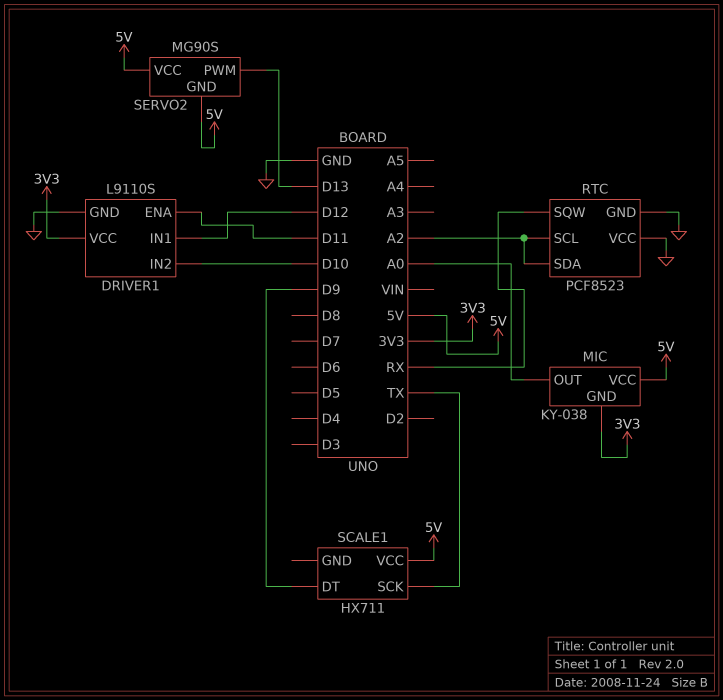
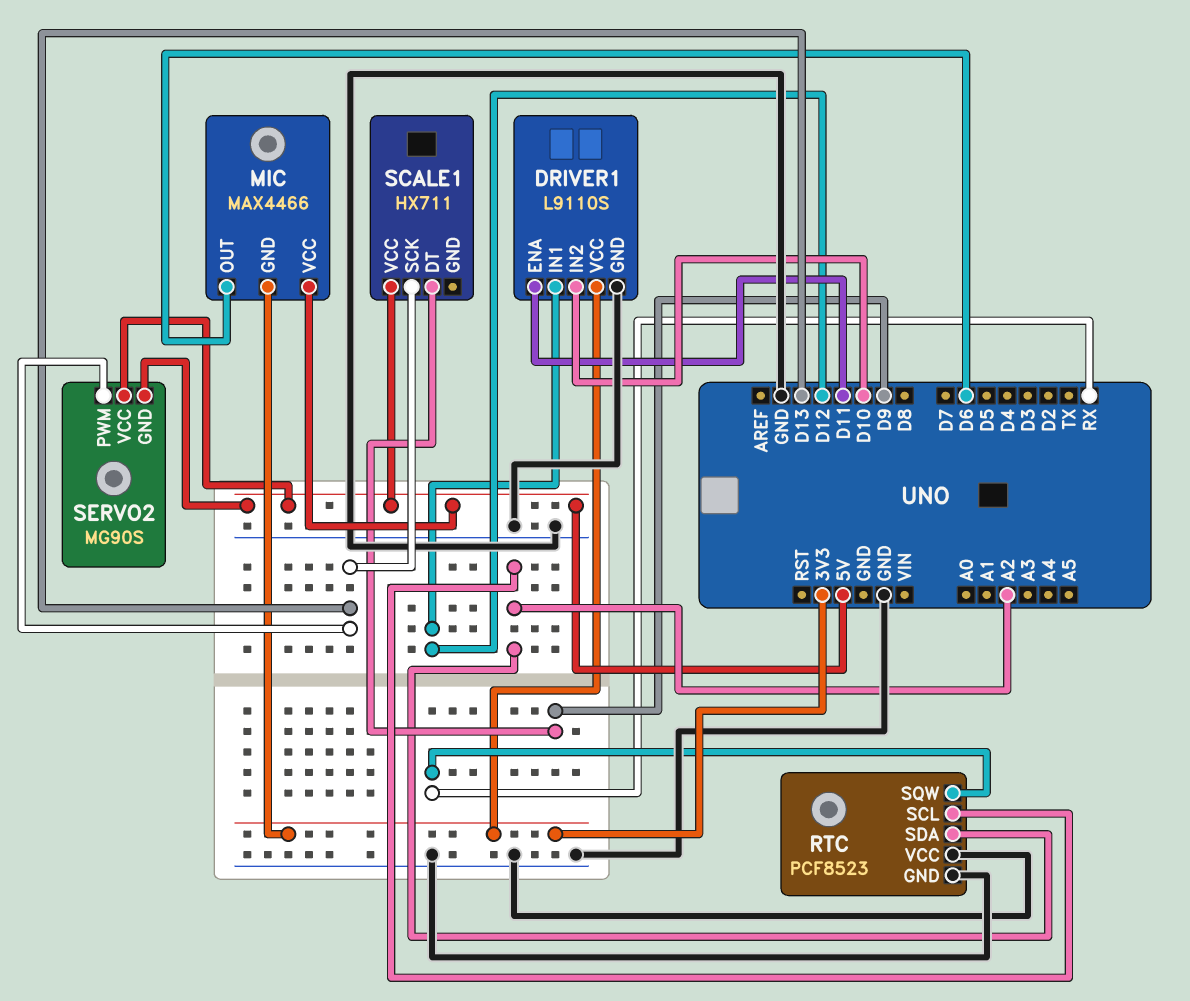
MIC: KY-038 -> MAX4466
MIC pin OUT: A0 -> D6
SCALE1 pin SCK: TX -> D13

